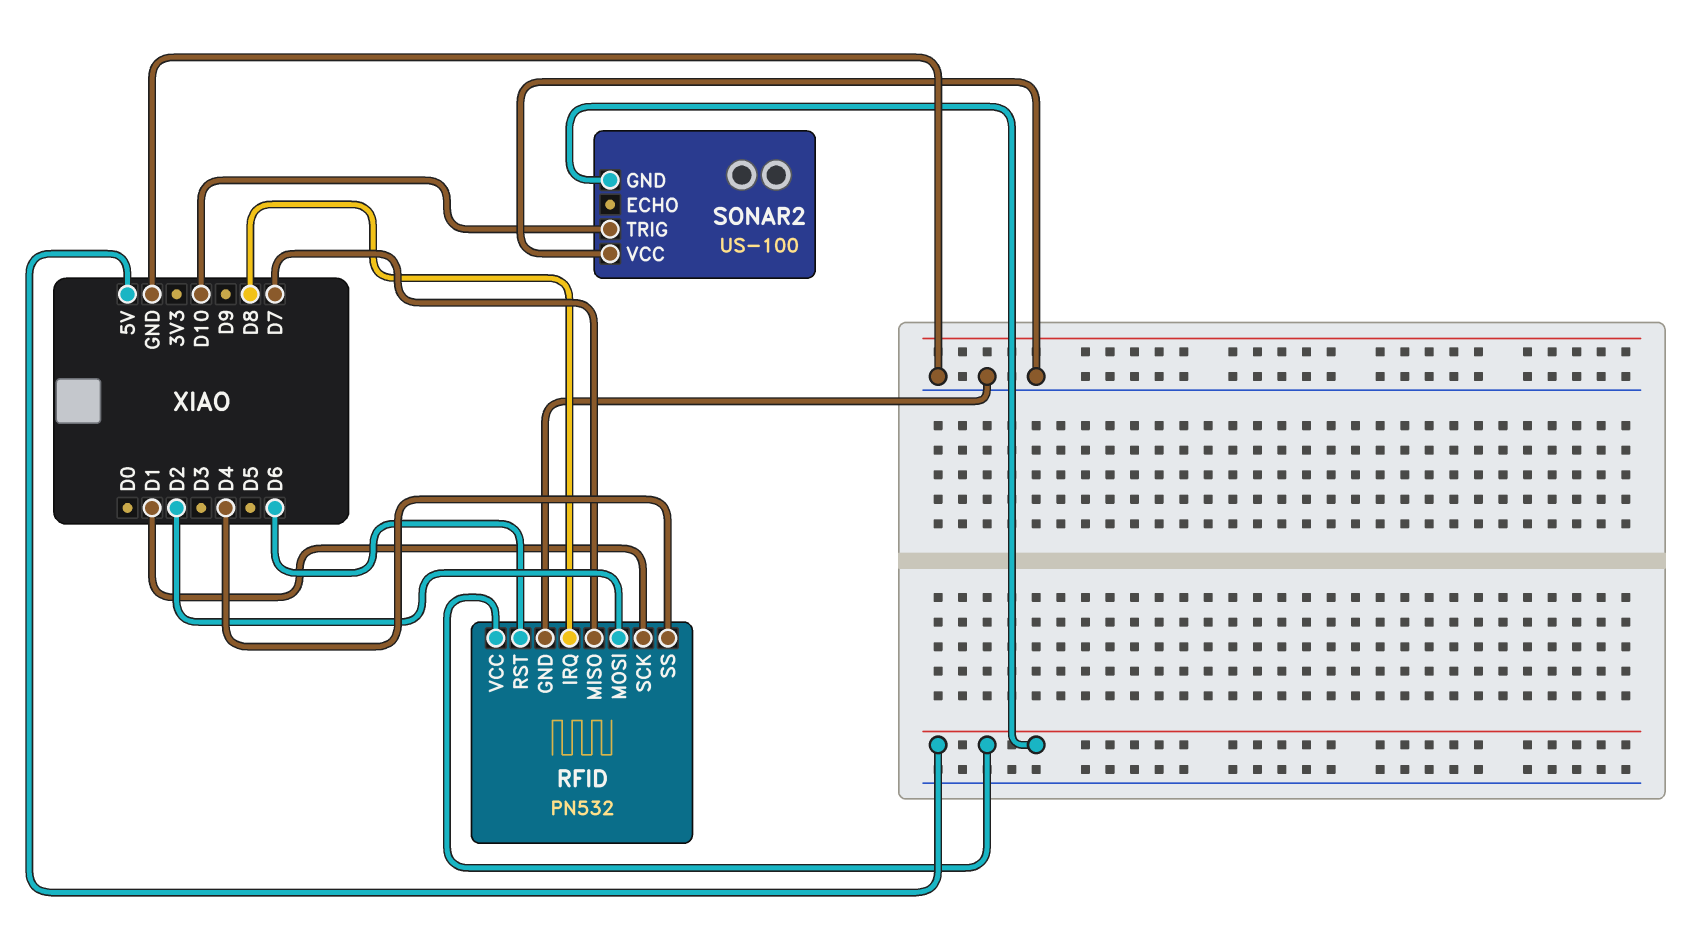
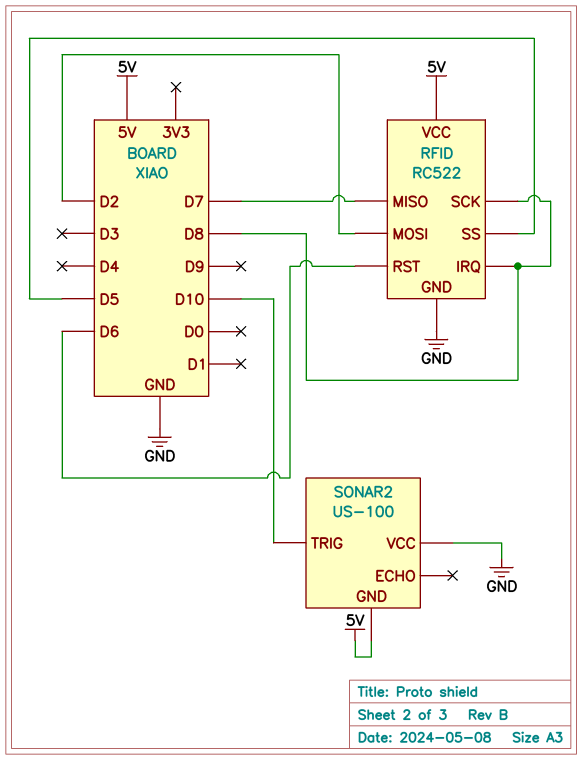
RFID: PN532 -> RC522
RFID pin SCK: D1 -> D8
RFID pin SS: D4 -> D5

